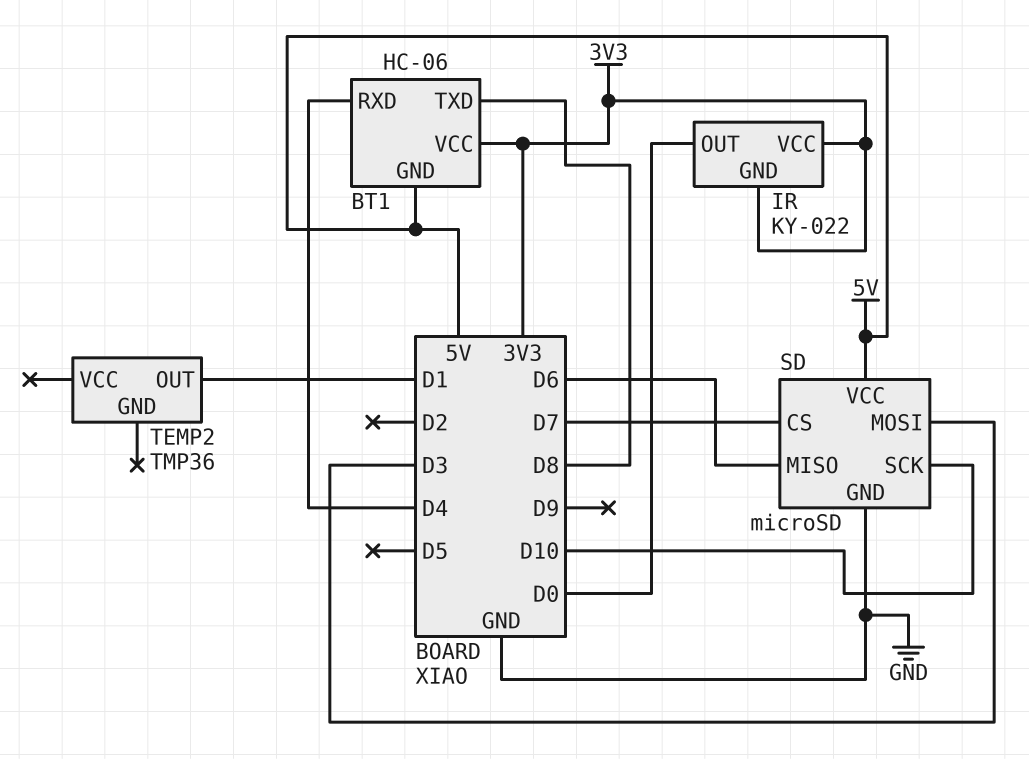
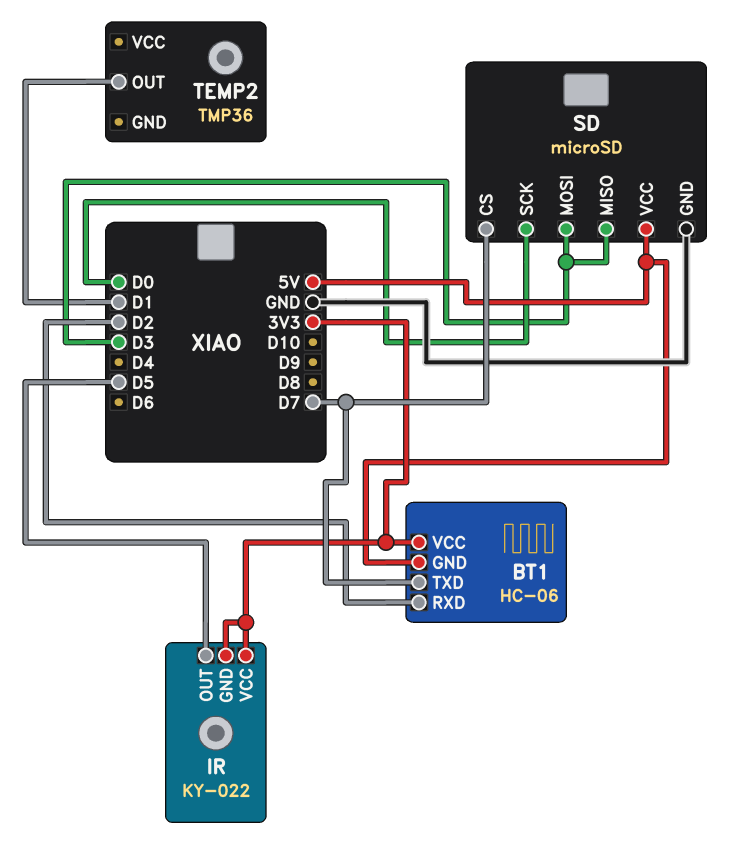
BT1 pin RXD: D4 -> D2
BT1 pin TXD: D8 -> D7
IR pin OUT: D0 -> D5
SD pin MISO: D6 -> D3
SD pin SCK: D10 -> D0

